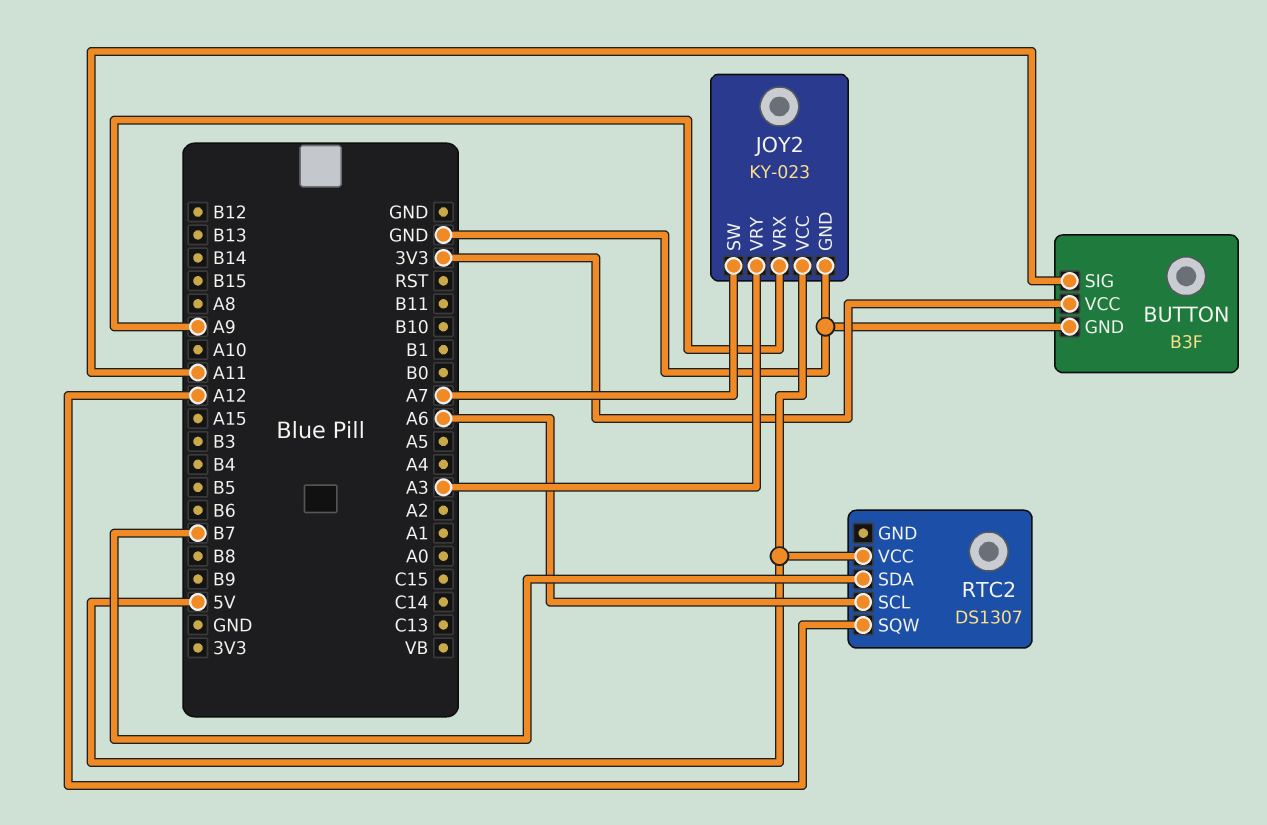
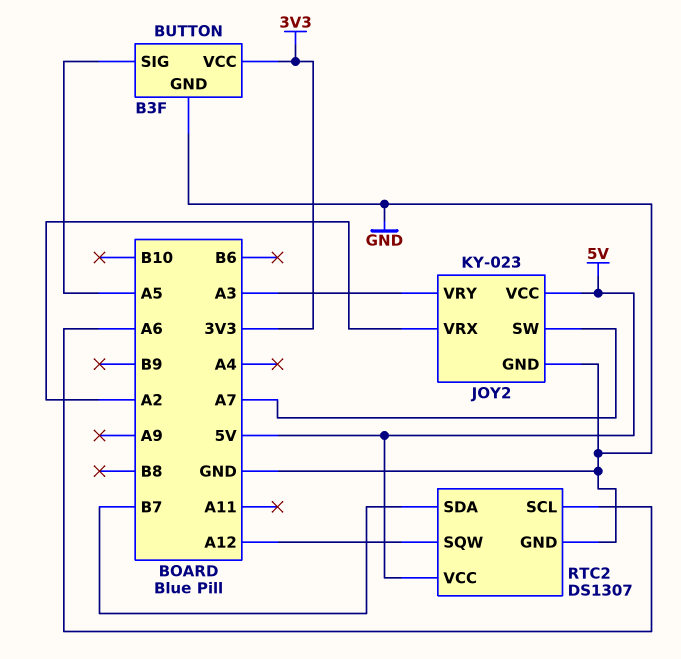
BUTTON pin SIG: A11 -> A5
JOY2 pin VRX: A9 -> A2
RTC2 pin GND: none -> GND

